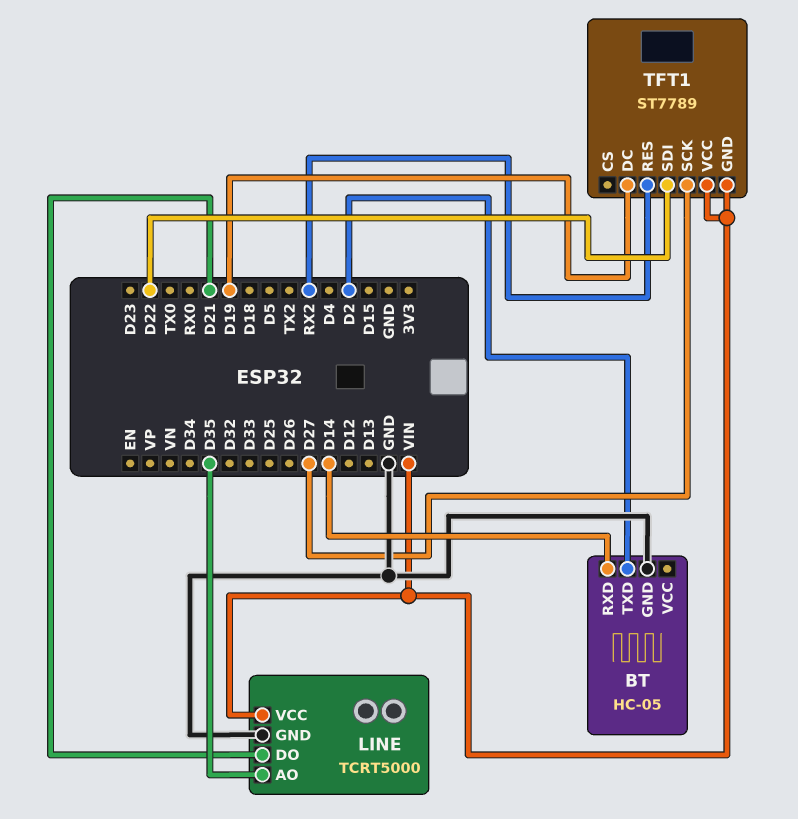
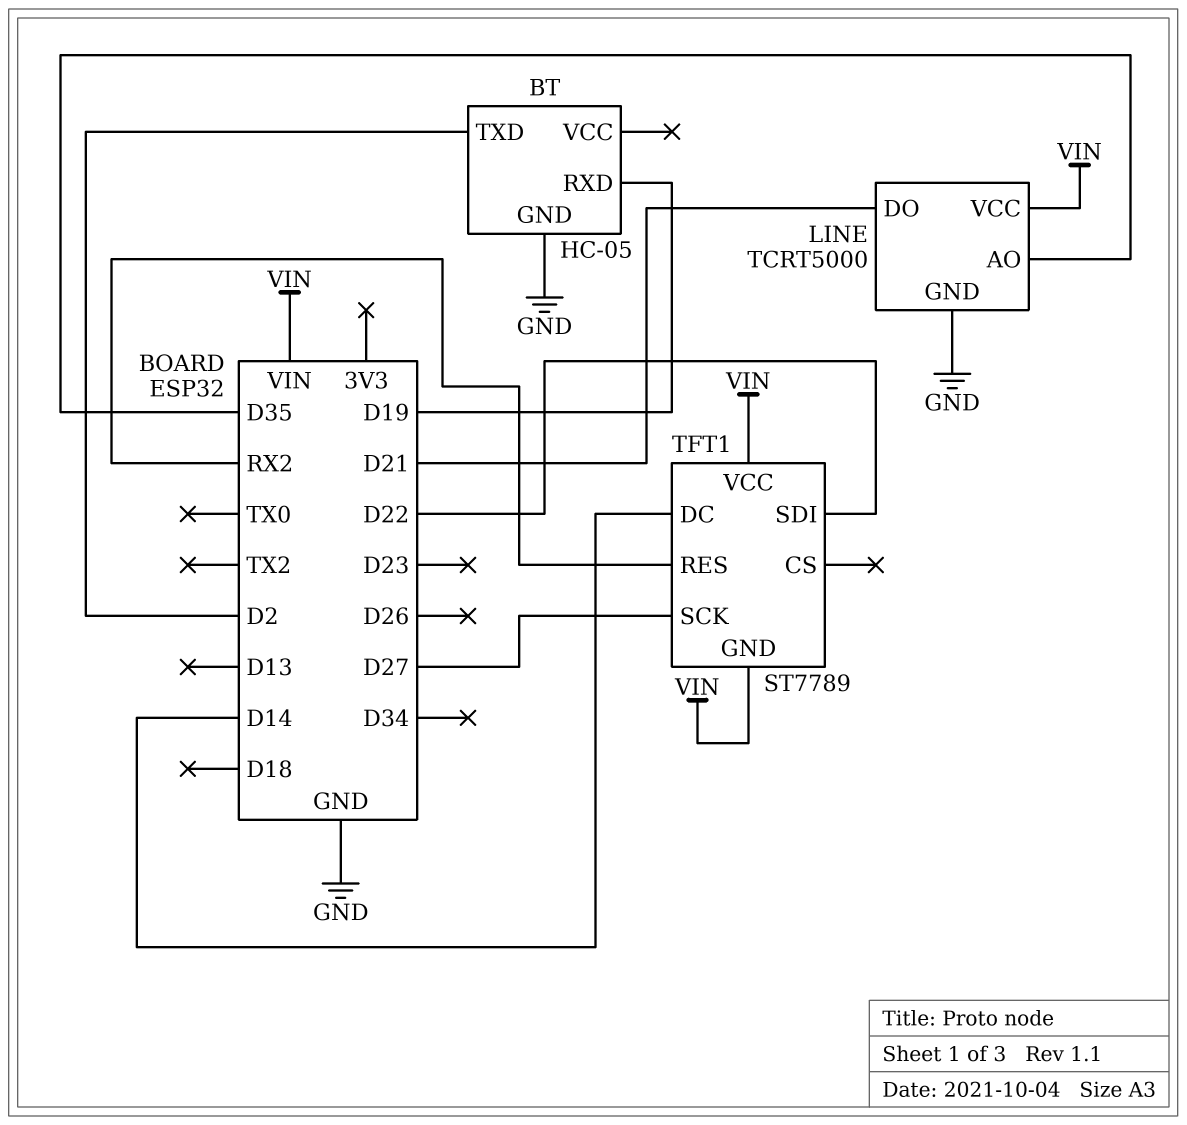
BT pin RXD: D14 -> D19
TFT1 pin DC: D19 -> D14

